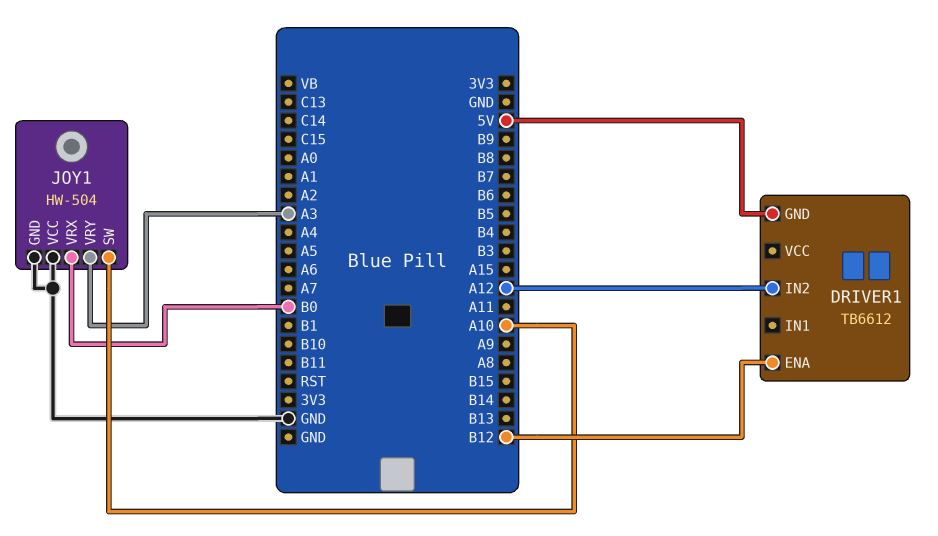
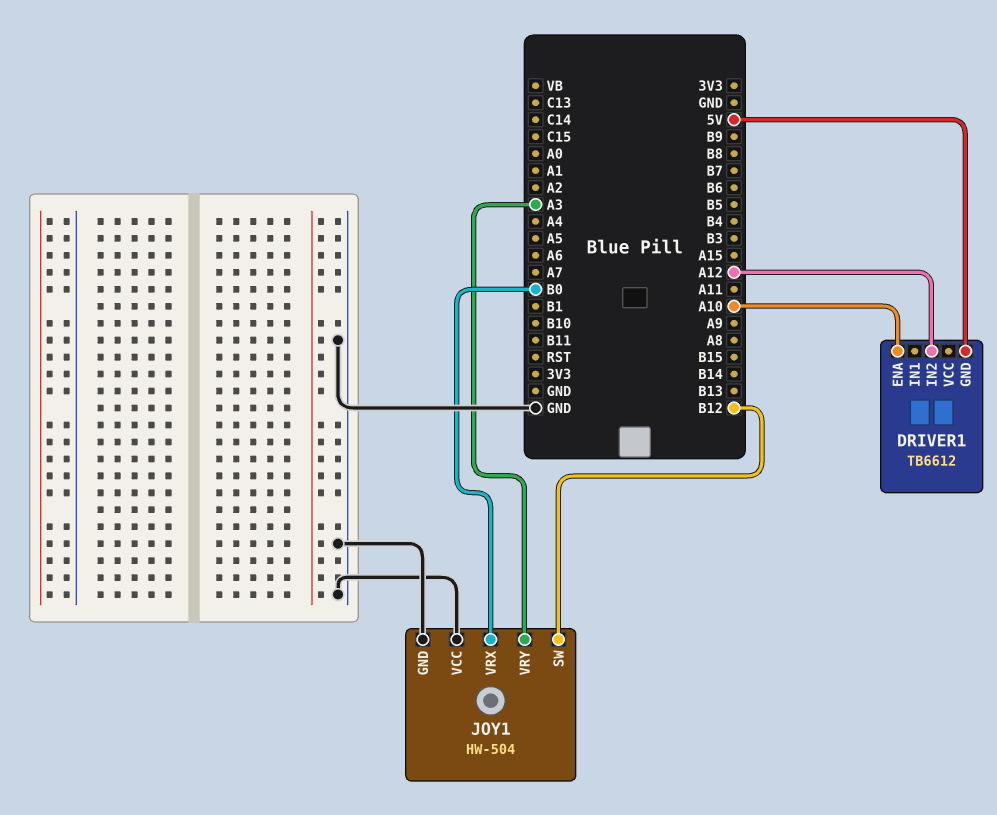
DRIVER1 pin ENA: B12 -> A10
JOY1 pin SW: A10 -> B12

